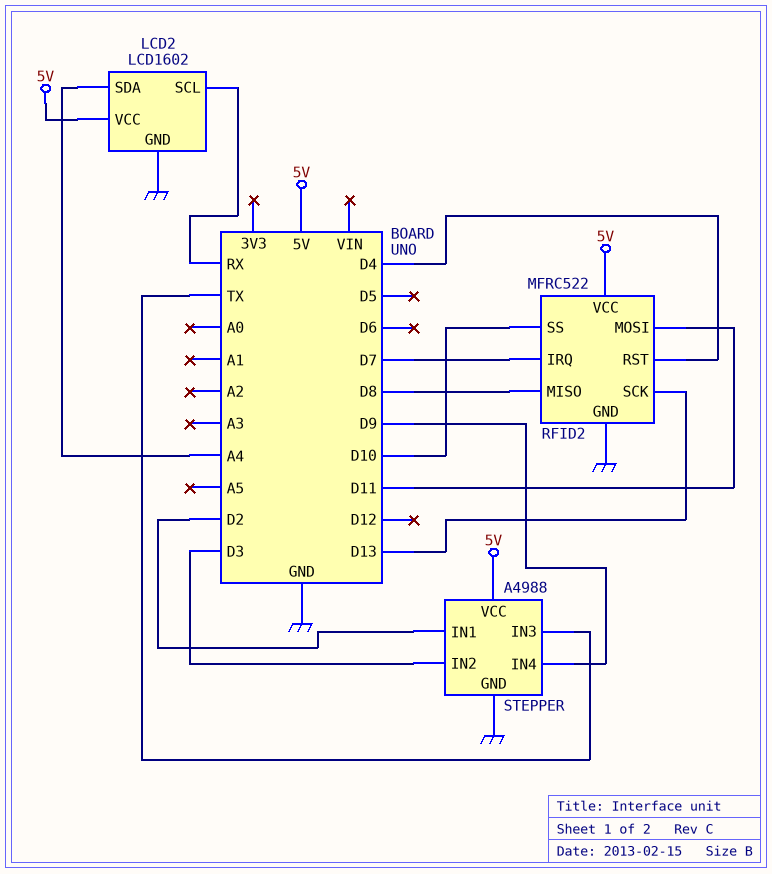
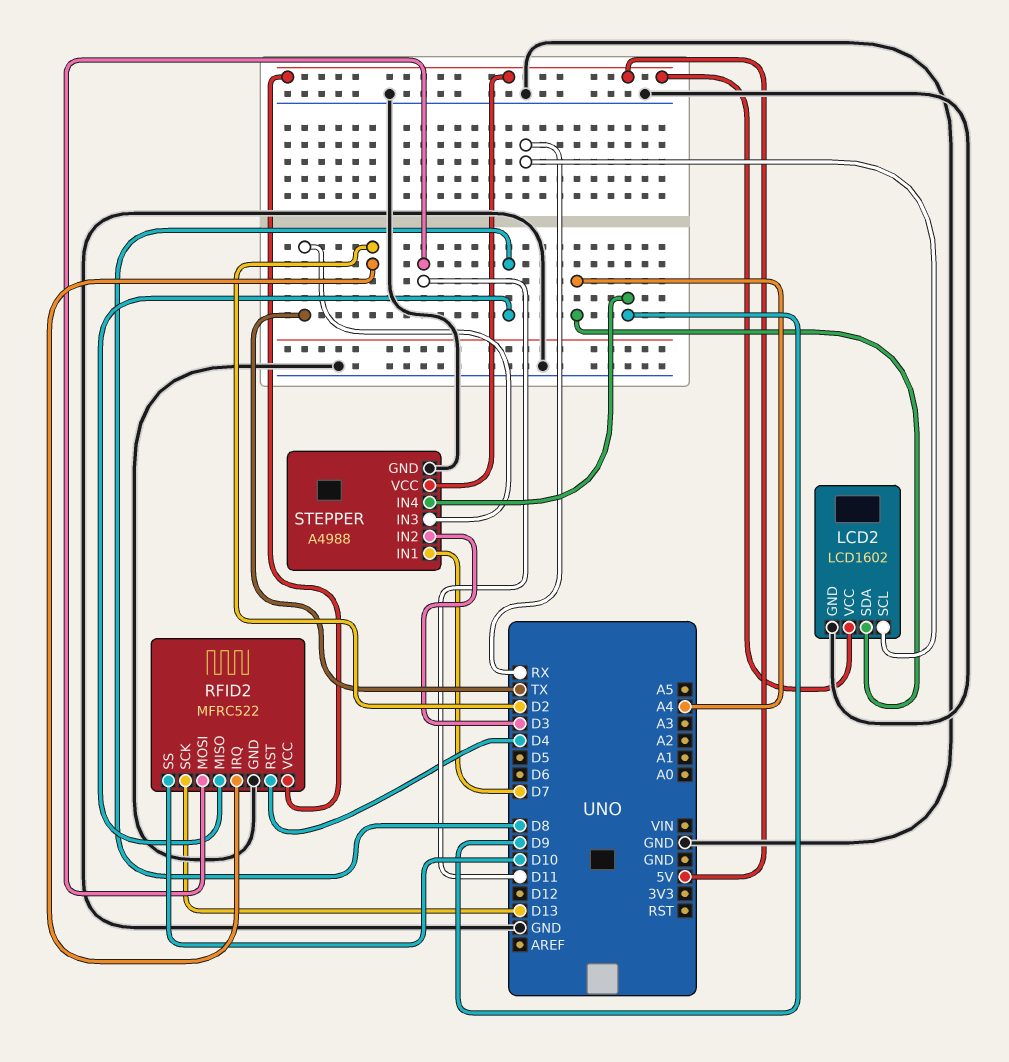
RFID2 pin IRQ: D7 -> D2
STEPPER pin IN1: D2 -> D7

